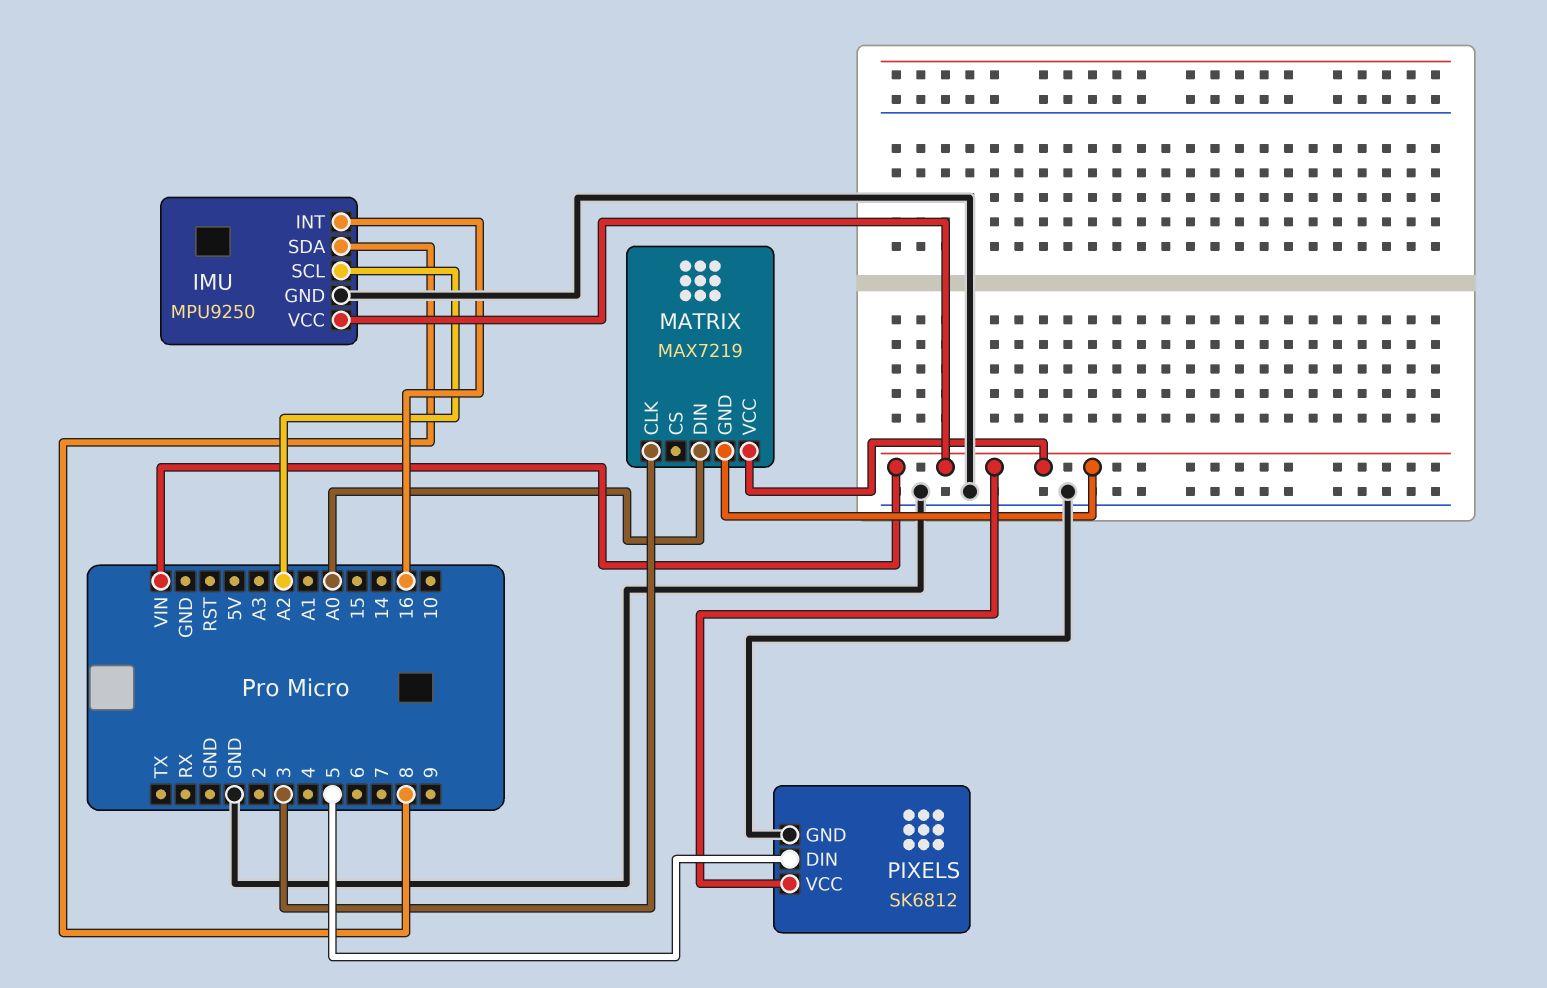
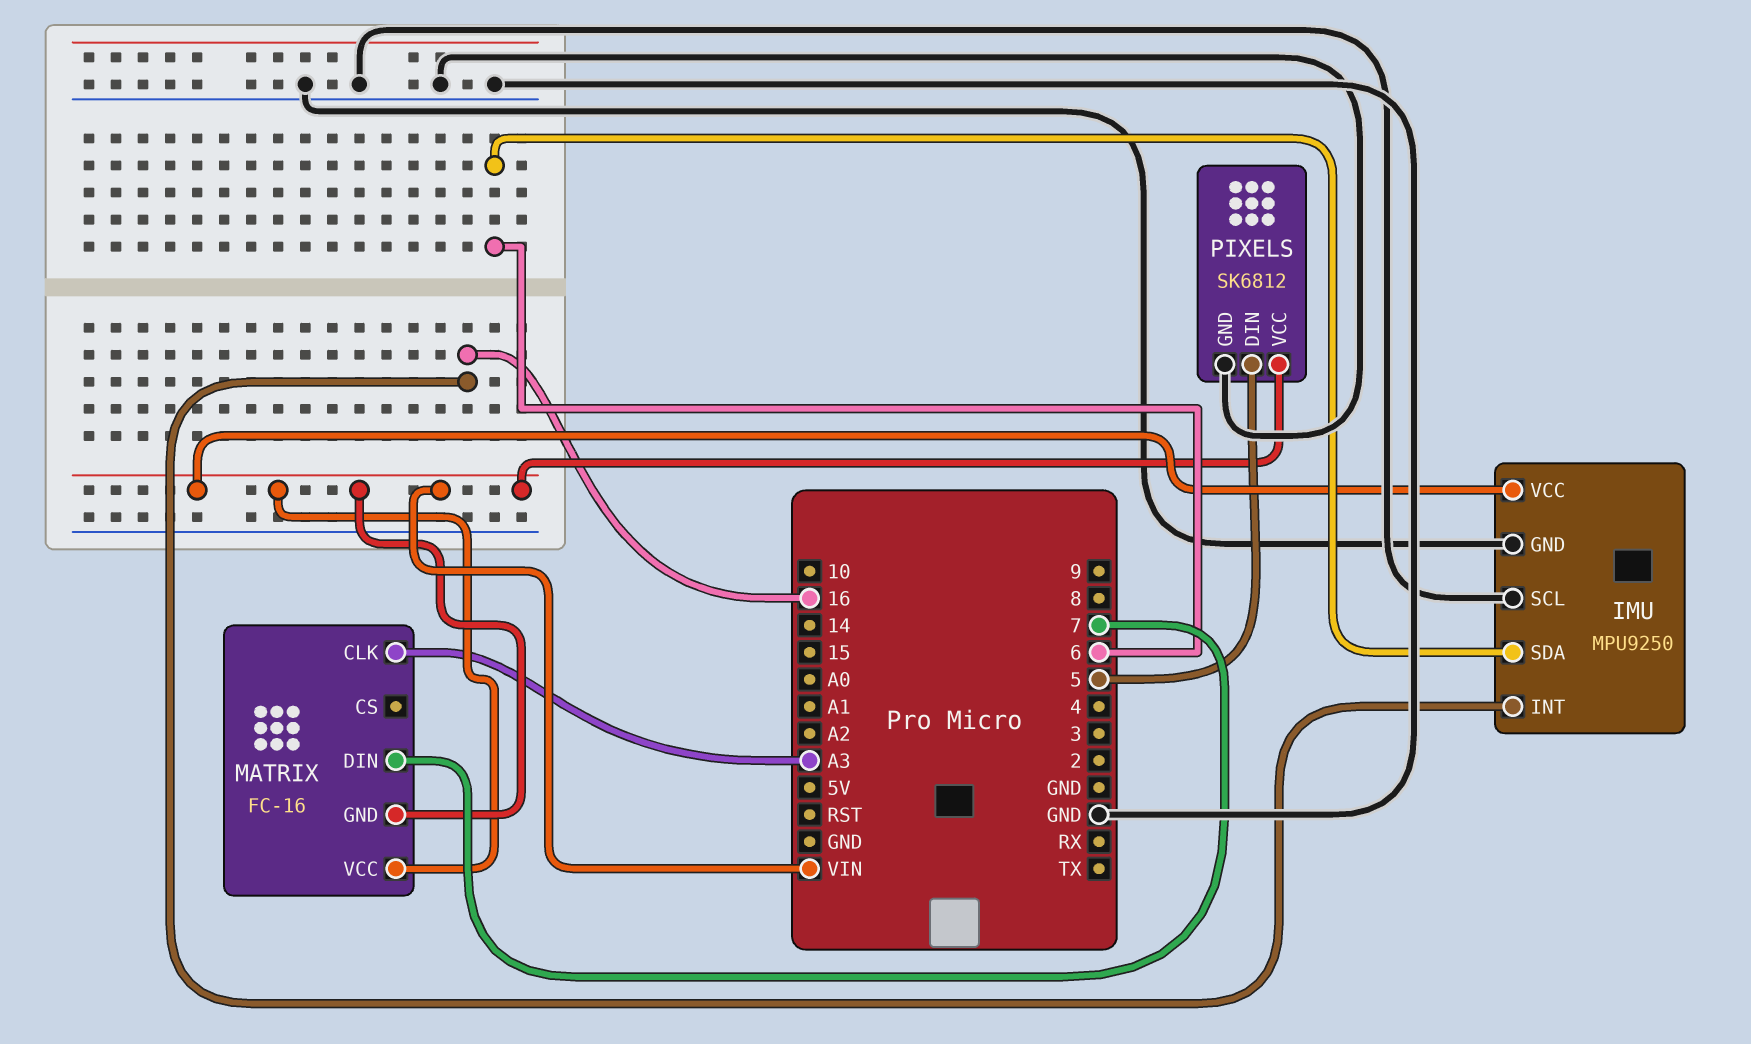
IMU pin SCL: A2 -> GND
IMU pin SDA: 8 -> 6
MATRIX: MAX7219 -> FC-16
MATRIX pin CLK: 3 -> A3
MATRIX pin DIN: A0 -> 7

